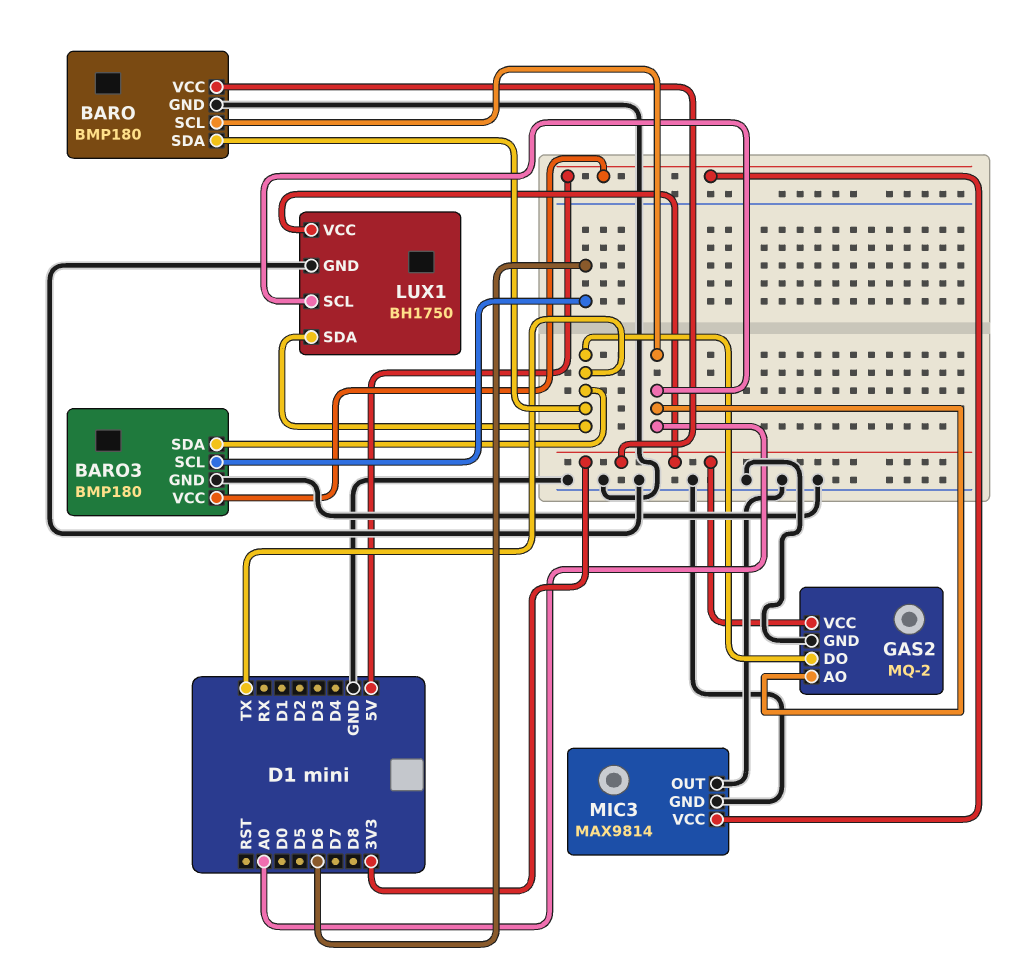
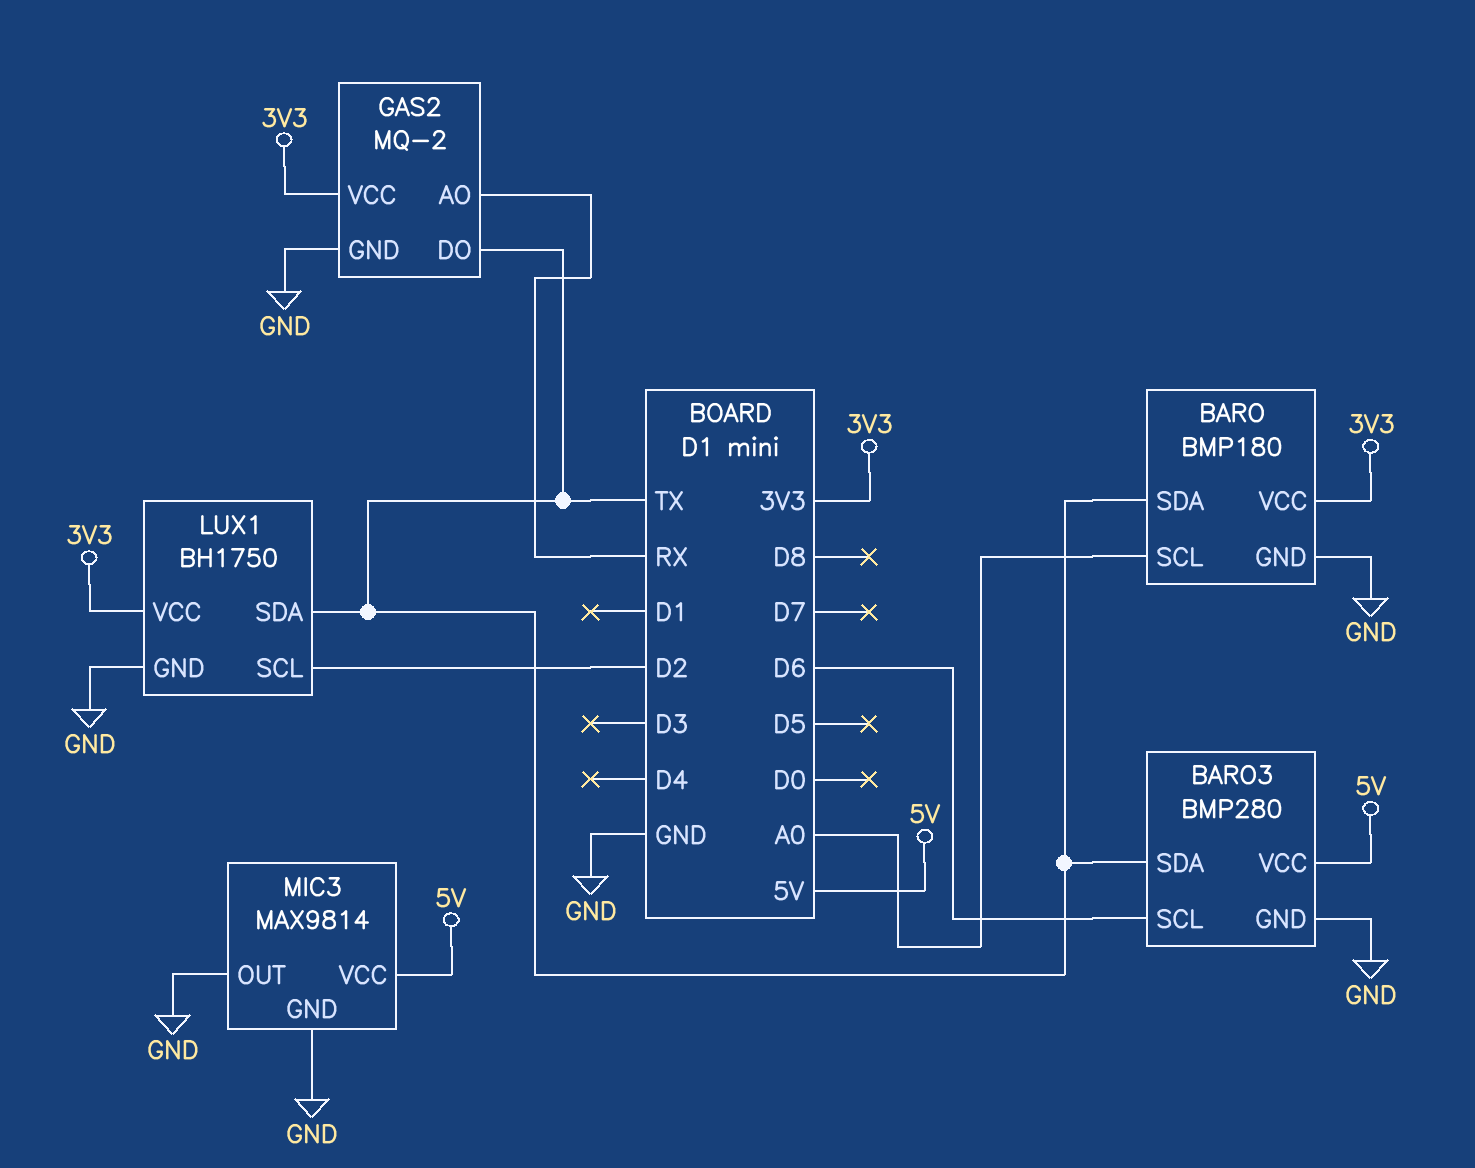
BARO3: BMP180 -> BMP280
GAS2 pin AO: A0 -> RX
LUX1 pin SCL: A0 -> D2

